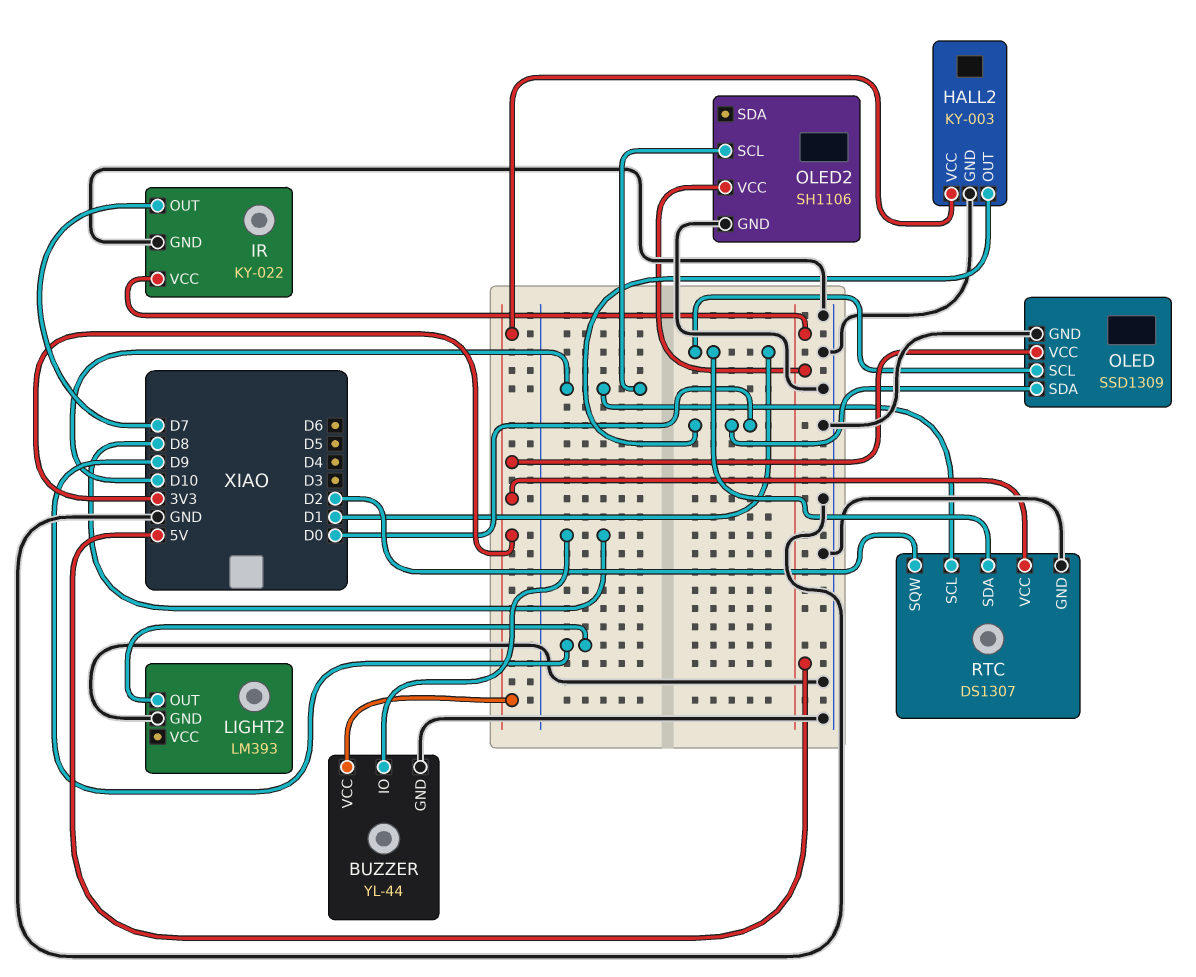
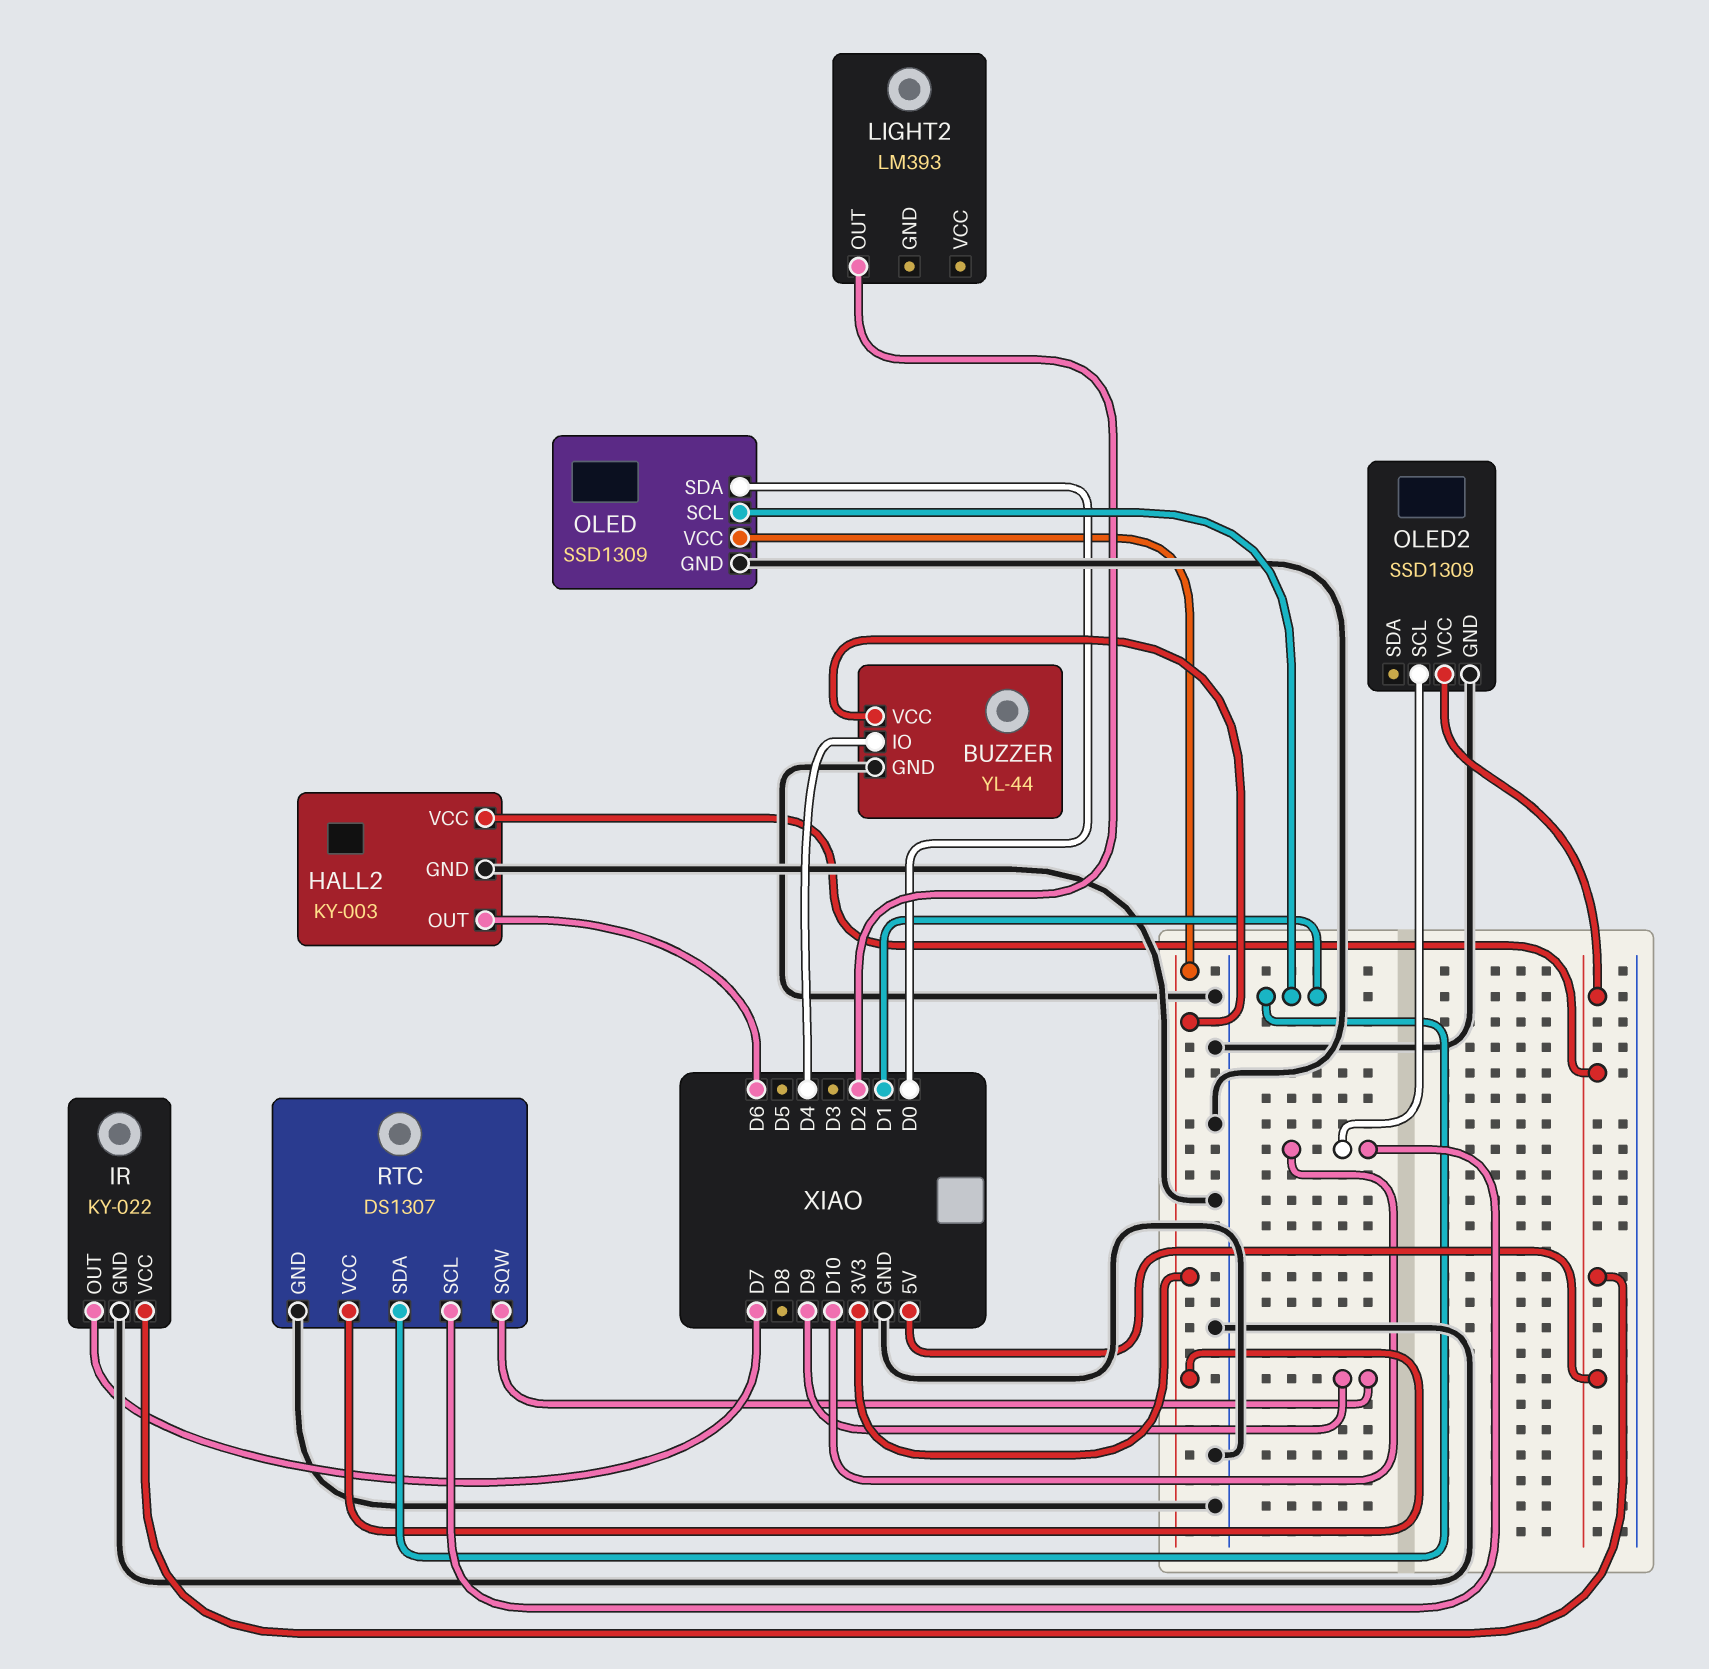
BUZZER pin IO: D8 -> D4
HALL2 pin OUT: D0 -> D6
HALL2 pin VCC: 3V3 -> 5V
LIGHT2 pin GND: GND -> none
LIGHT2 pin OUT: D9 -> D2
OLED2: SH1106 -> SSD1309
RTC pin SQW: D2 -> D9

